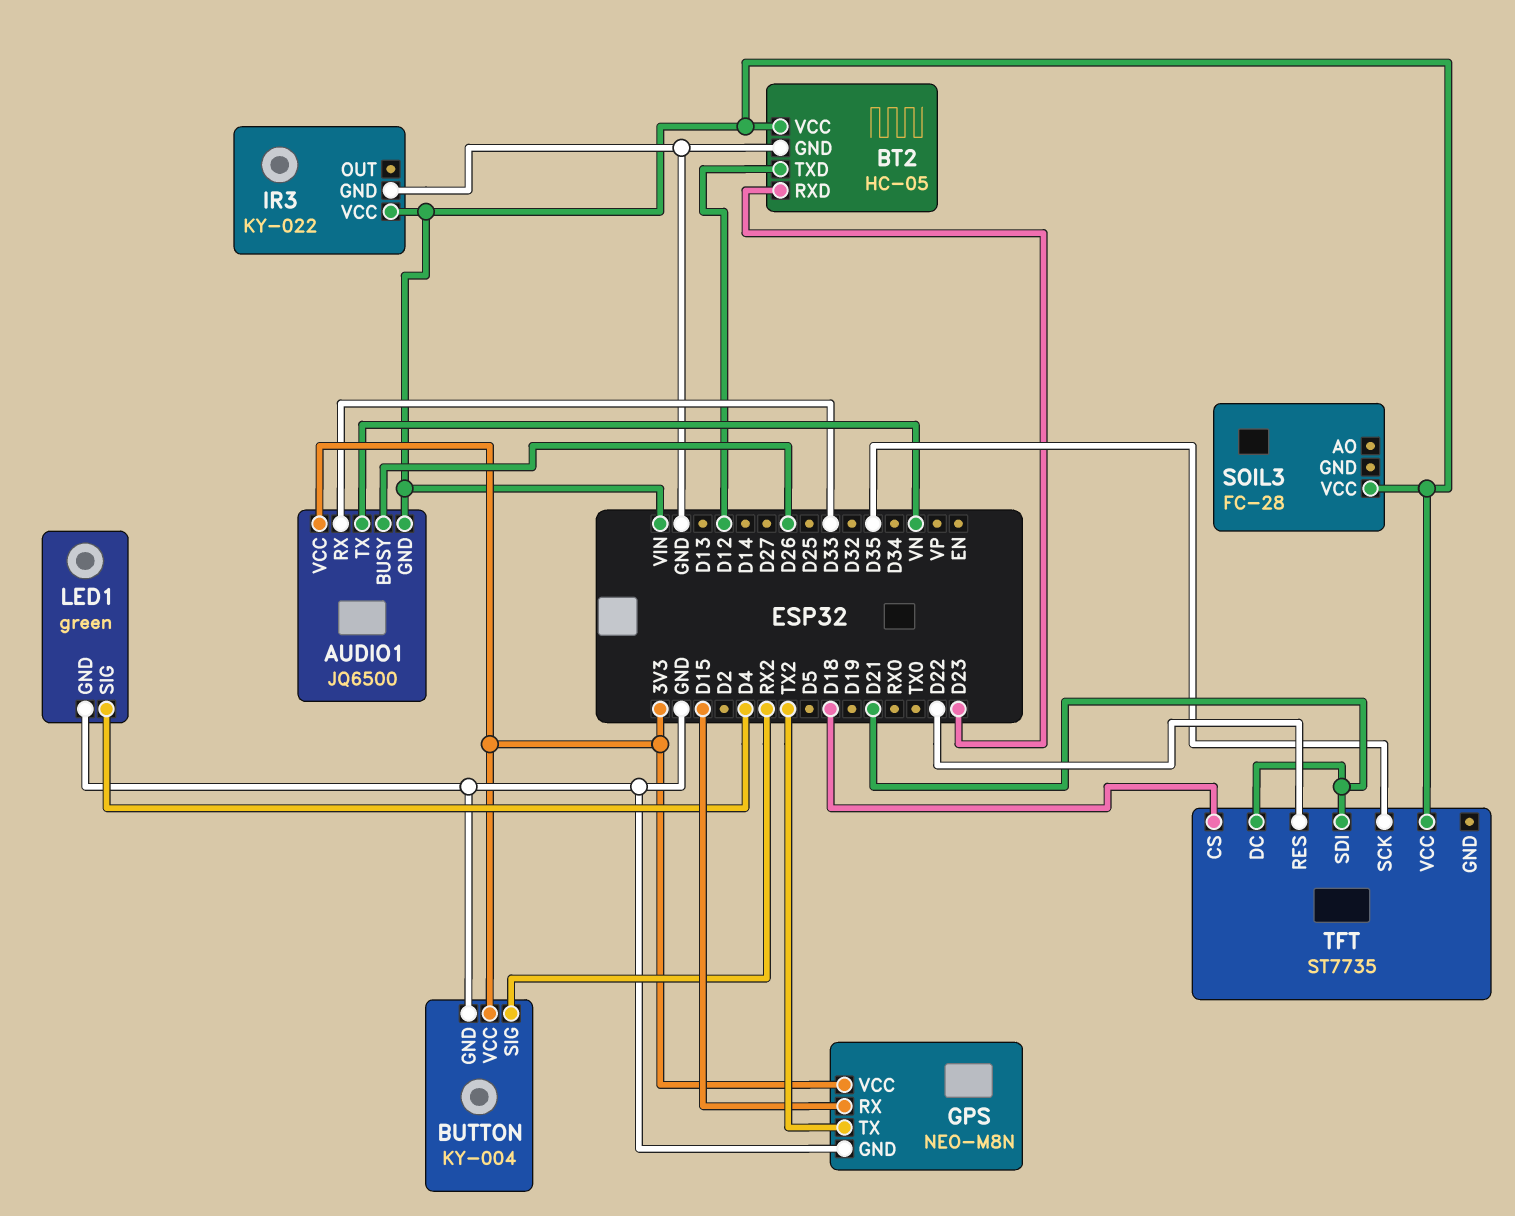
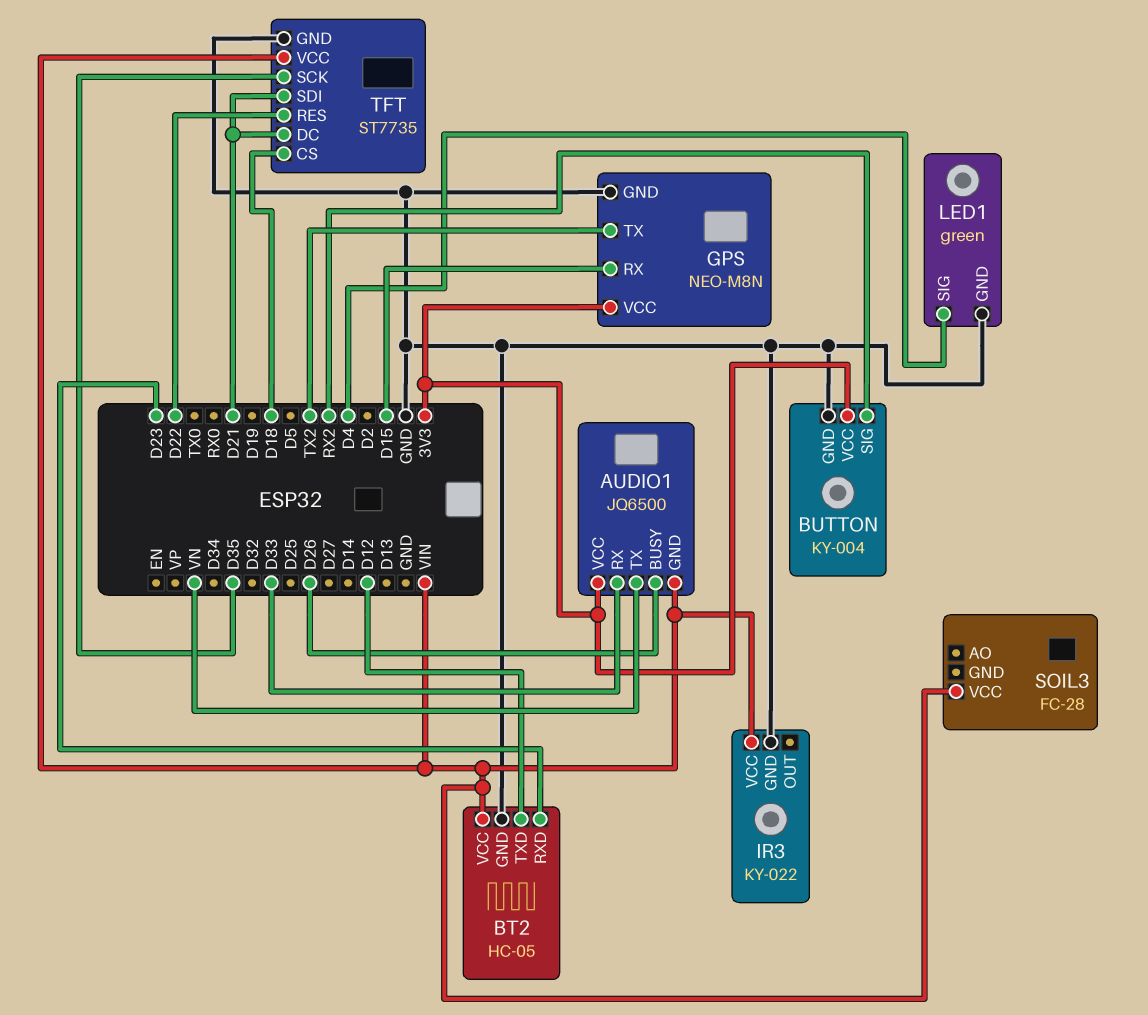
TFT pin GND: none -> GND

